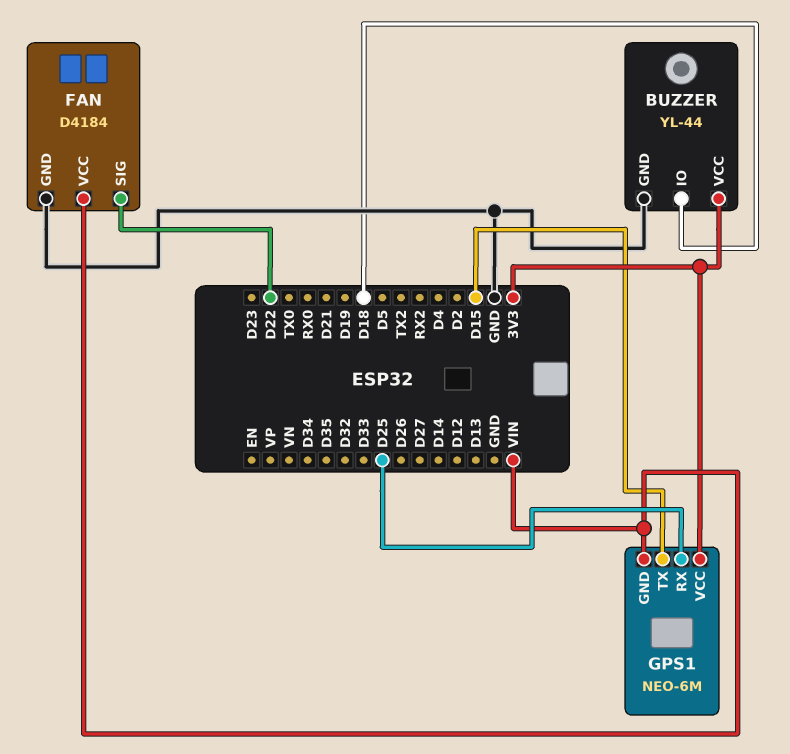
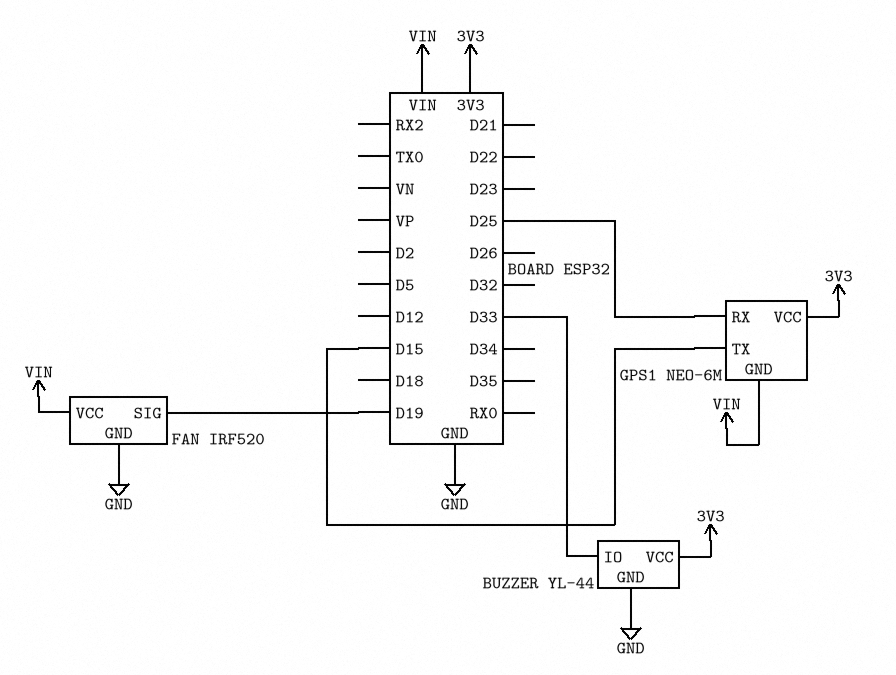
BUZZER pin IO: D18 -> D33
FAN: D4184 -> IRF520
FAN pin SIG: D22 -> D19

